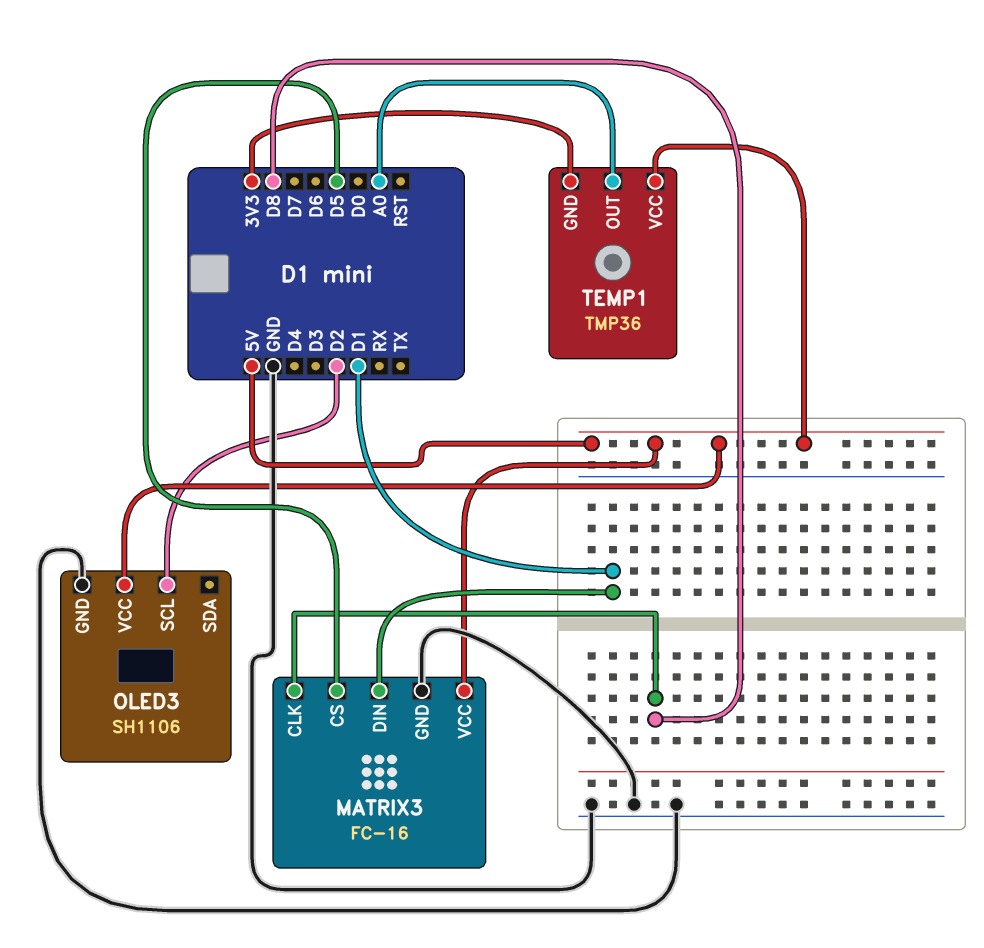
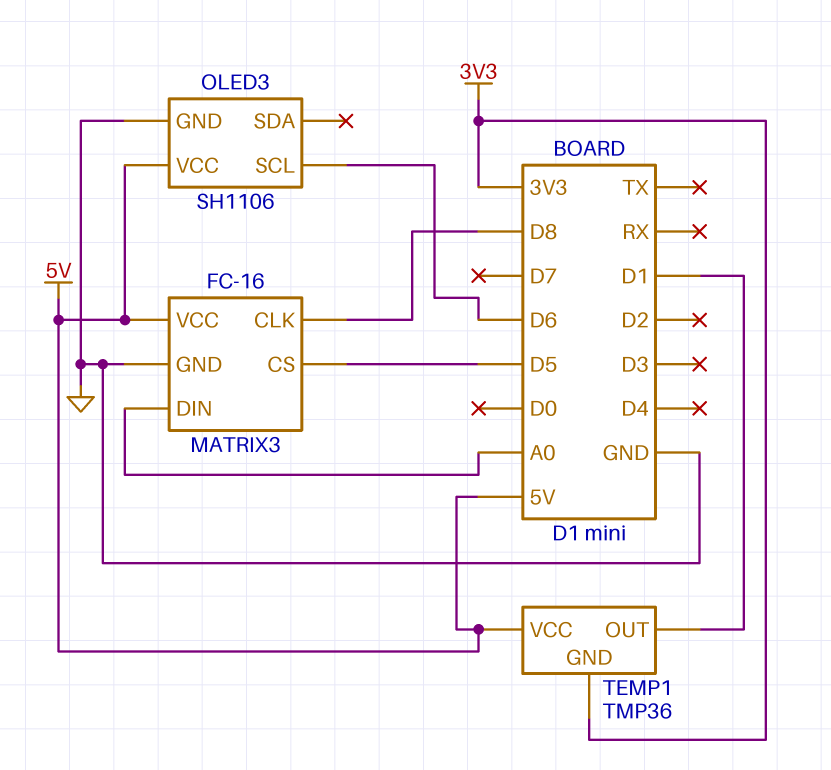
MATRIX3 pin DIN: D1 -> A0
OLED3 pin SCL: D2 -> D6
TEMP1 pin OUT: A0 -> D1

